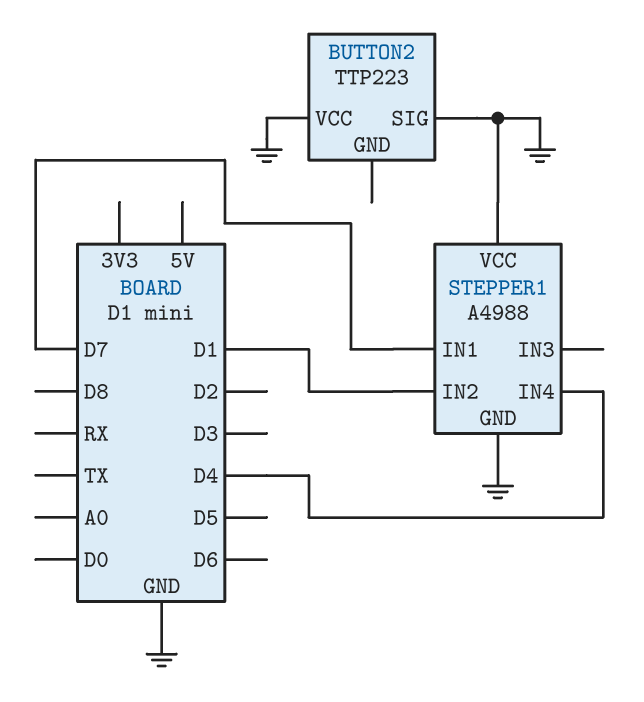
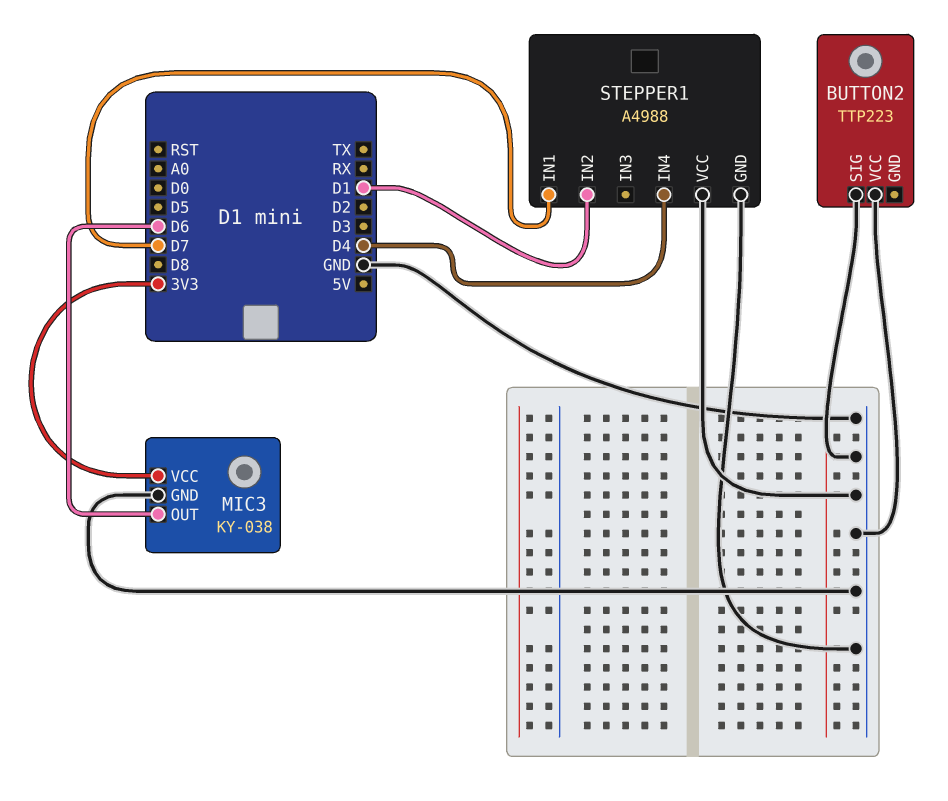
MIC3: none -> KY-038
MIC3 pin GND: none -> GND
MIC3 pin OUT: none -> D6
MIC3 pin VCC: none -> 3V3

